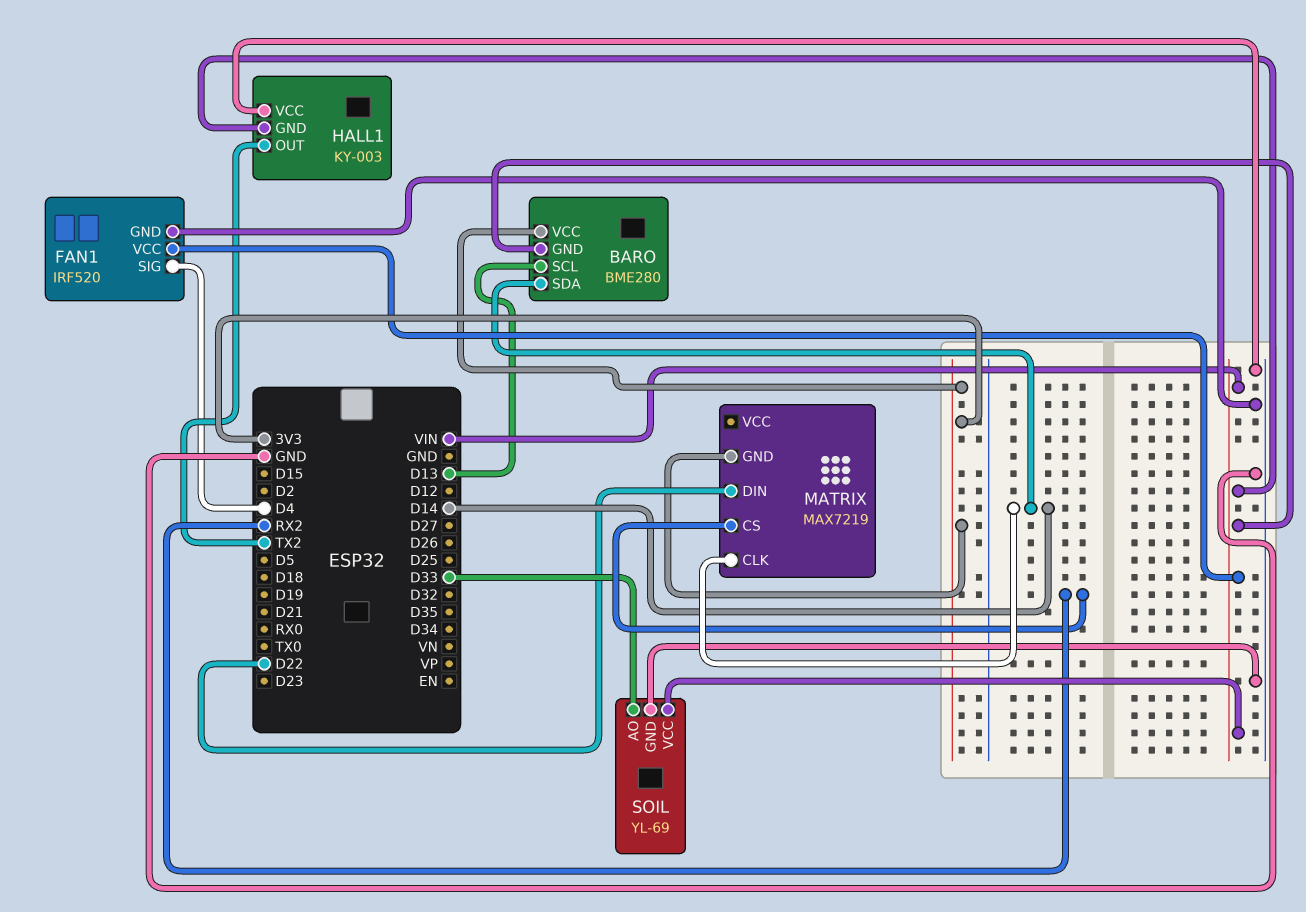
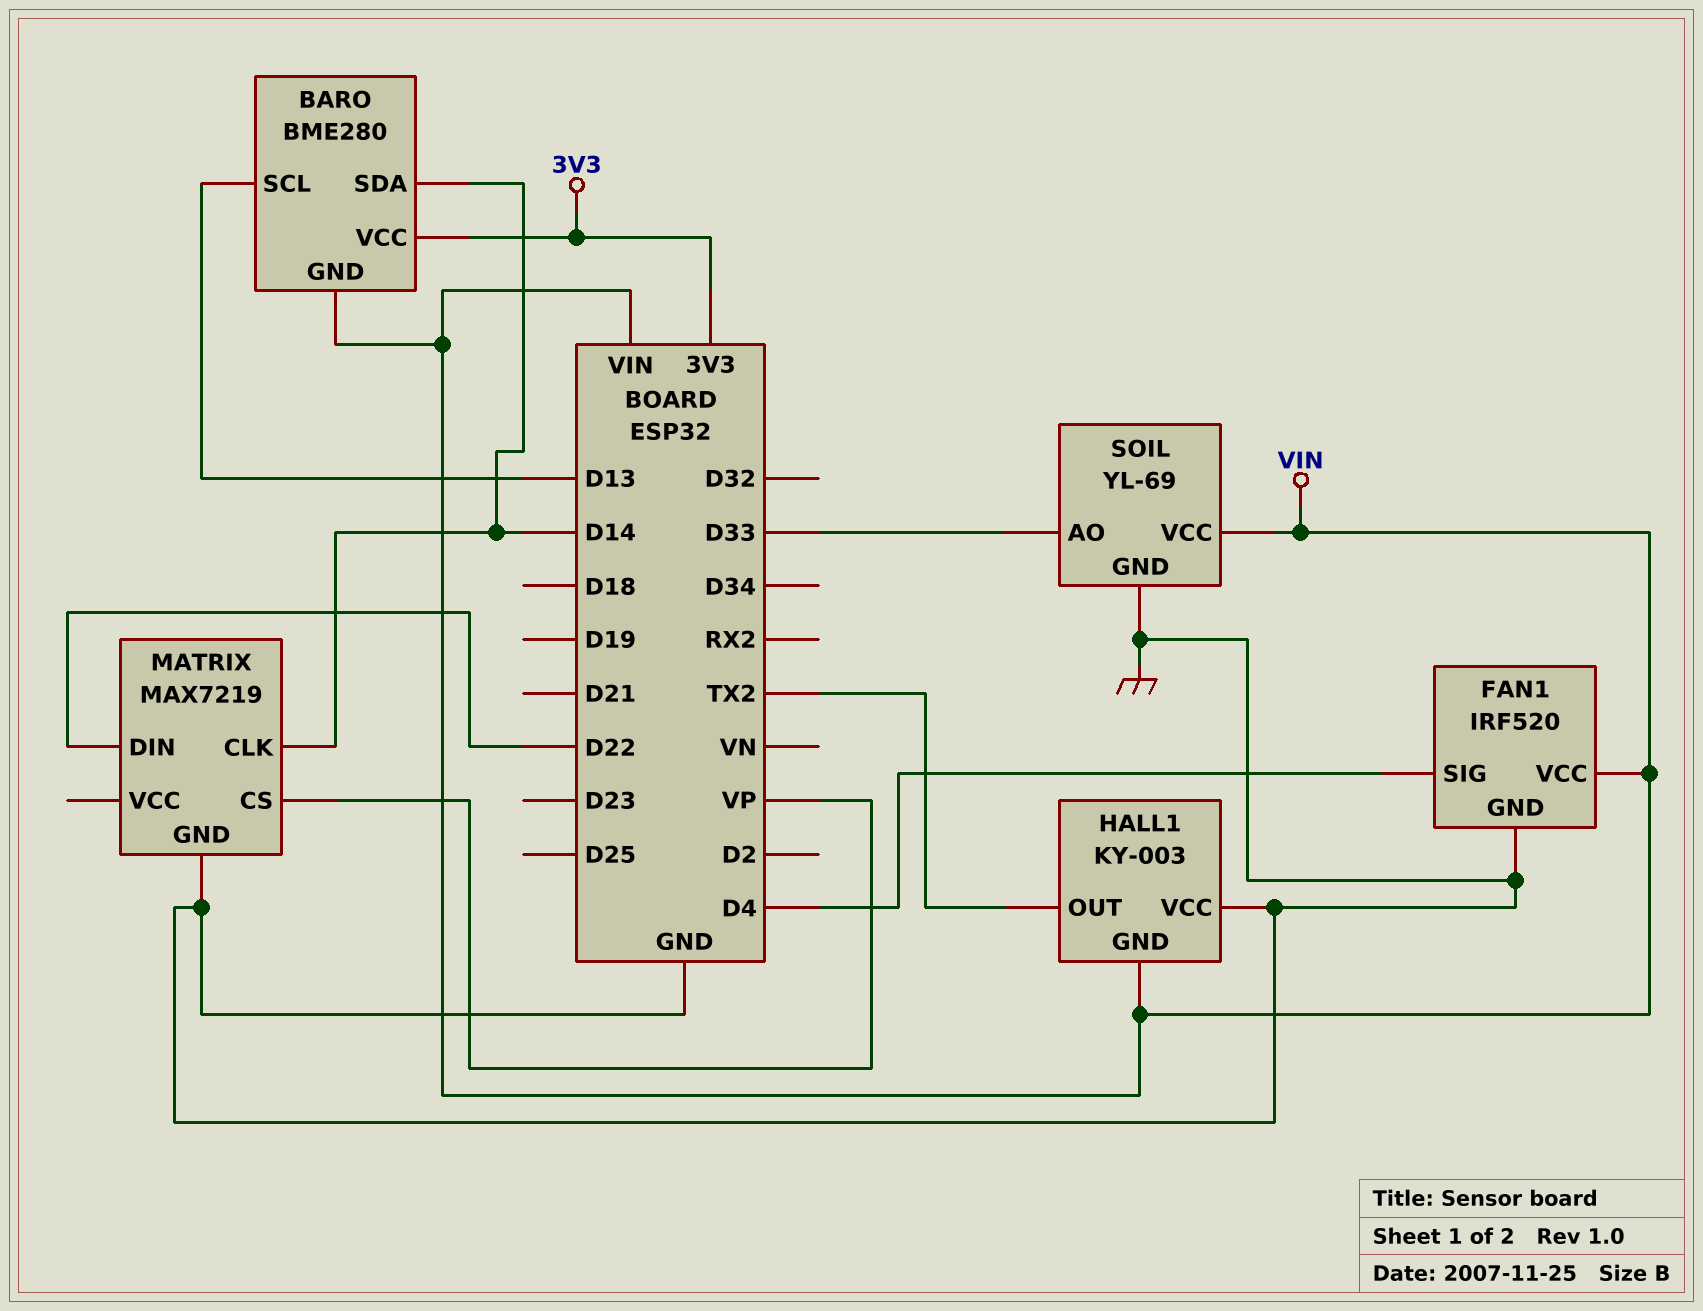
MATRIX pin CS: RX2 -> VP
MATRIX pin GND: 3V3 -> GND

